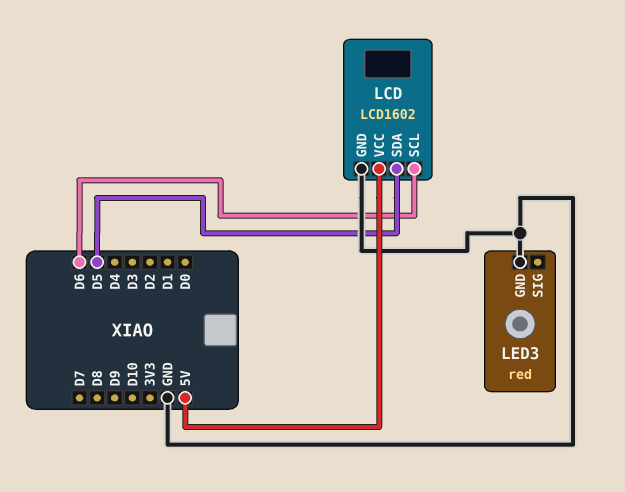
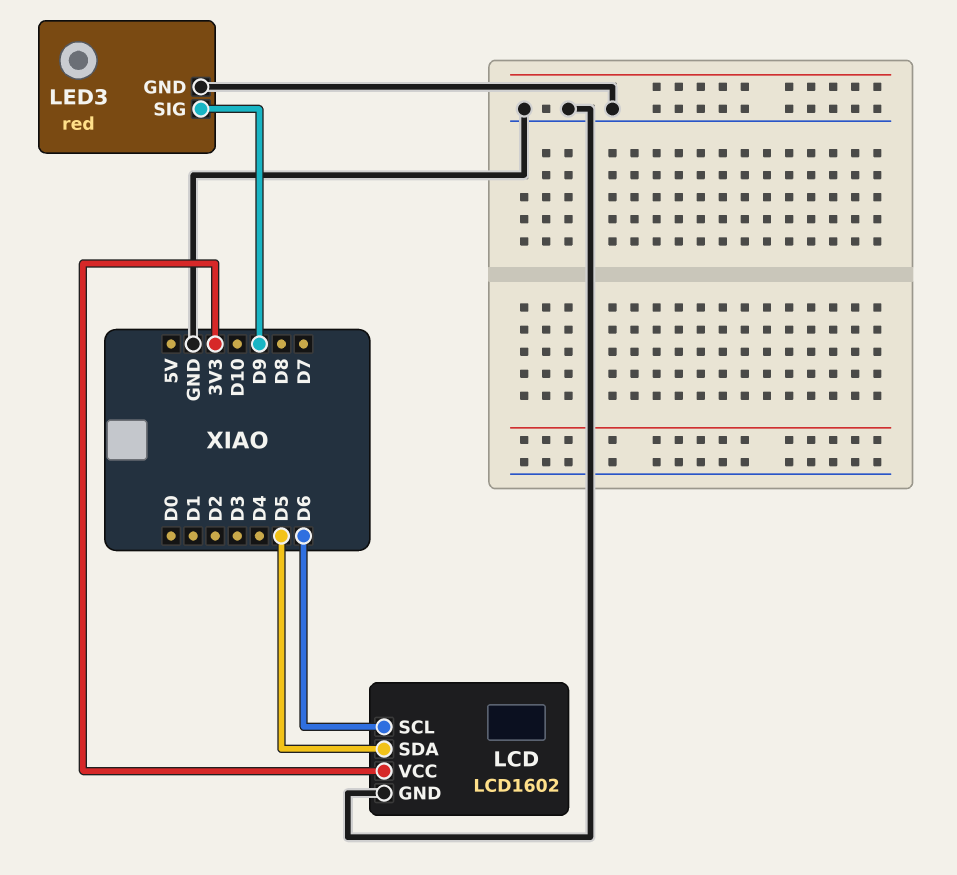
LCD pin VCC: 5V -> 3V3
LED3 pin SIG: none -> D9

